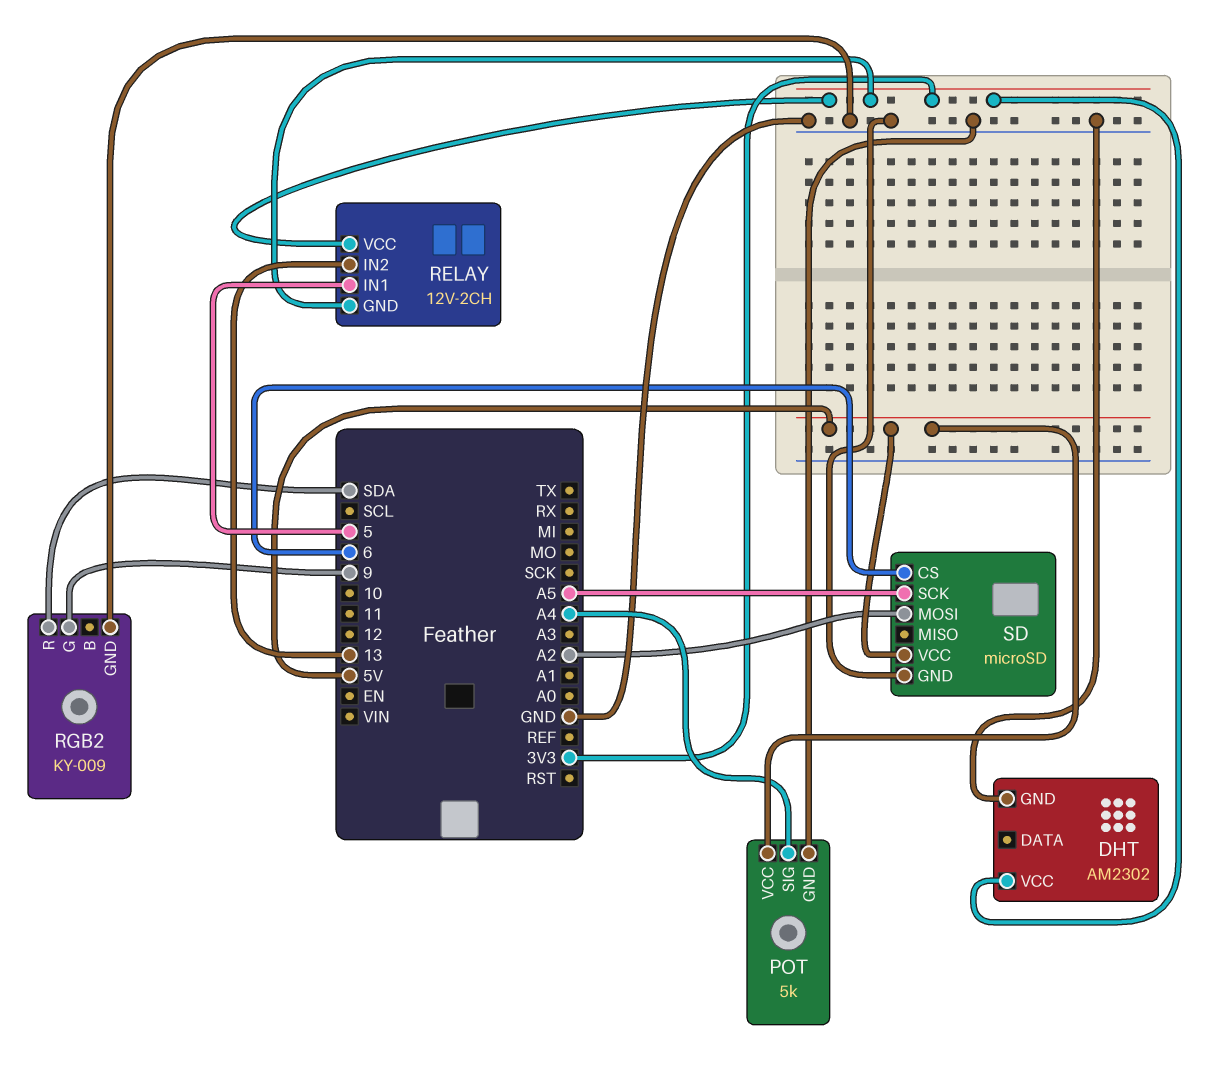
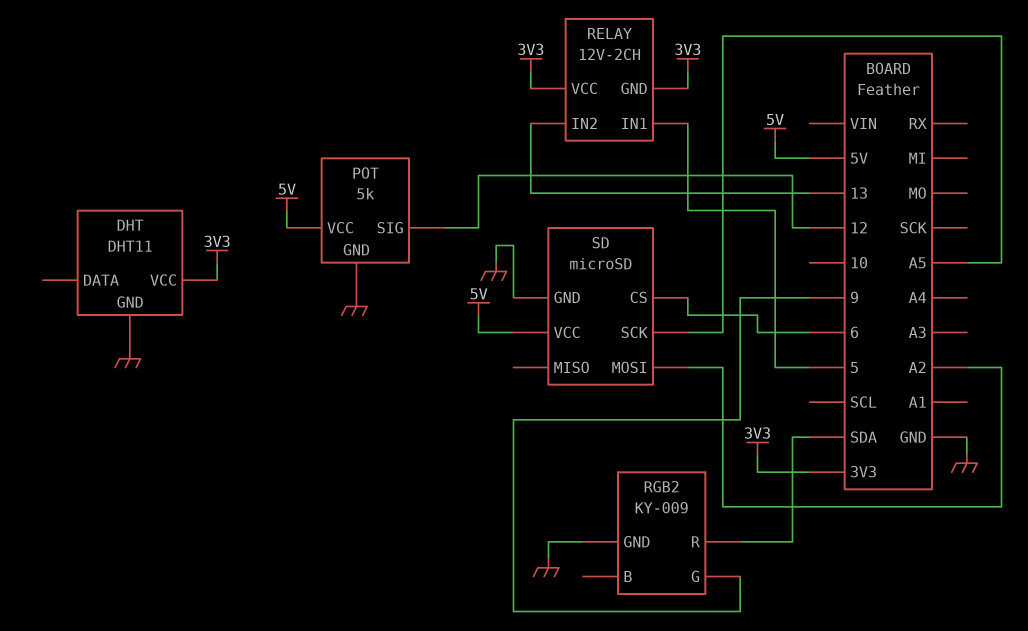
DHT: AM2302 -> DHT11
POT pin SIG: A4 -> 12

